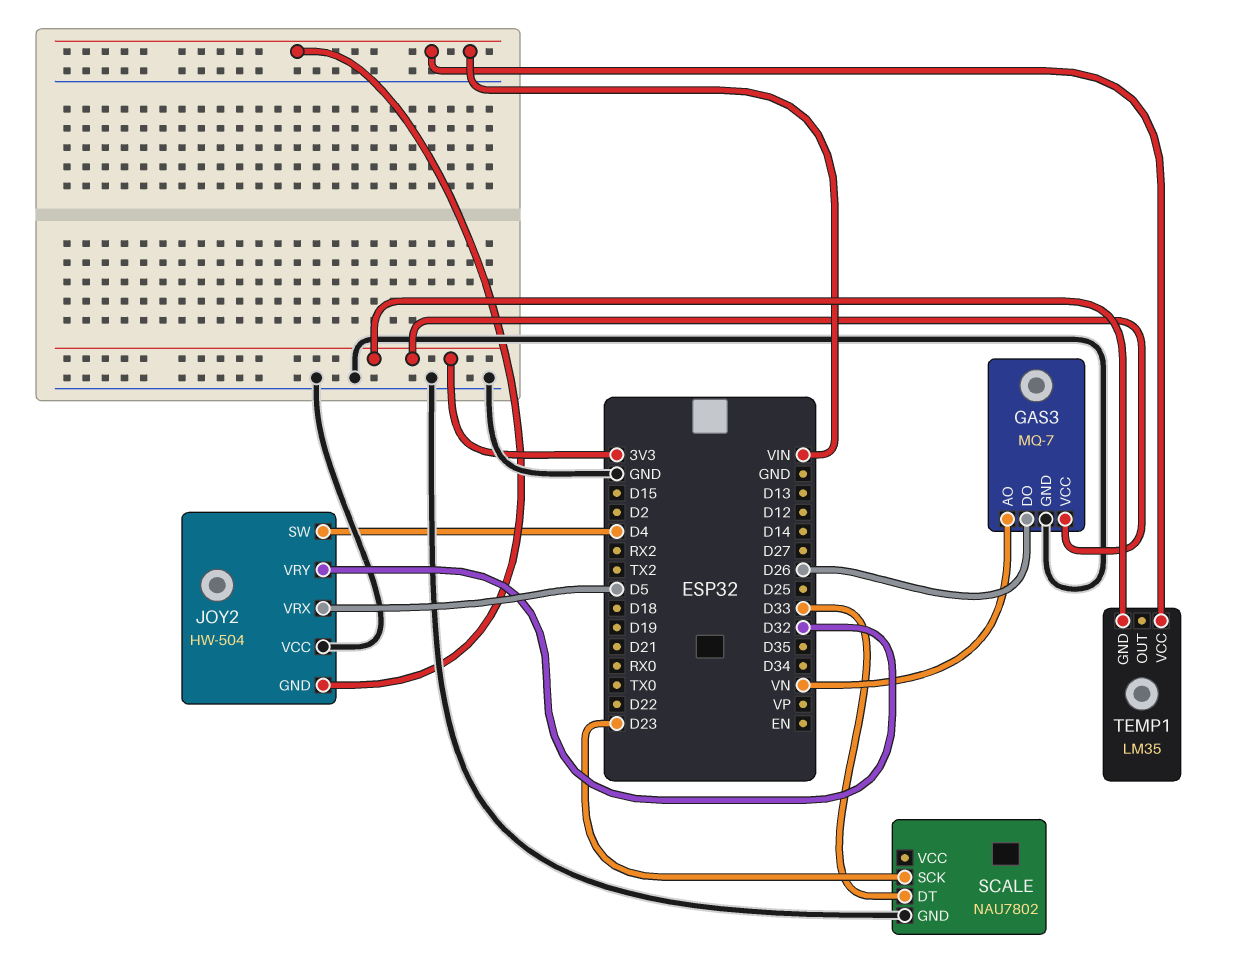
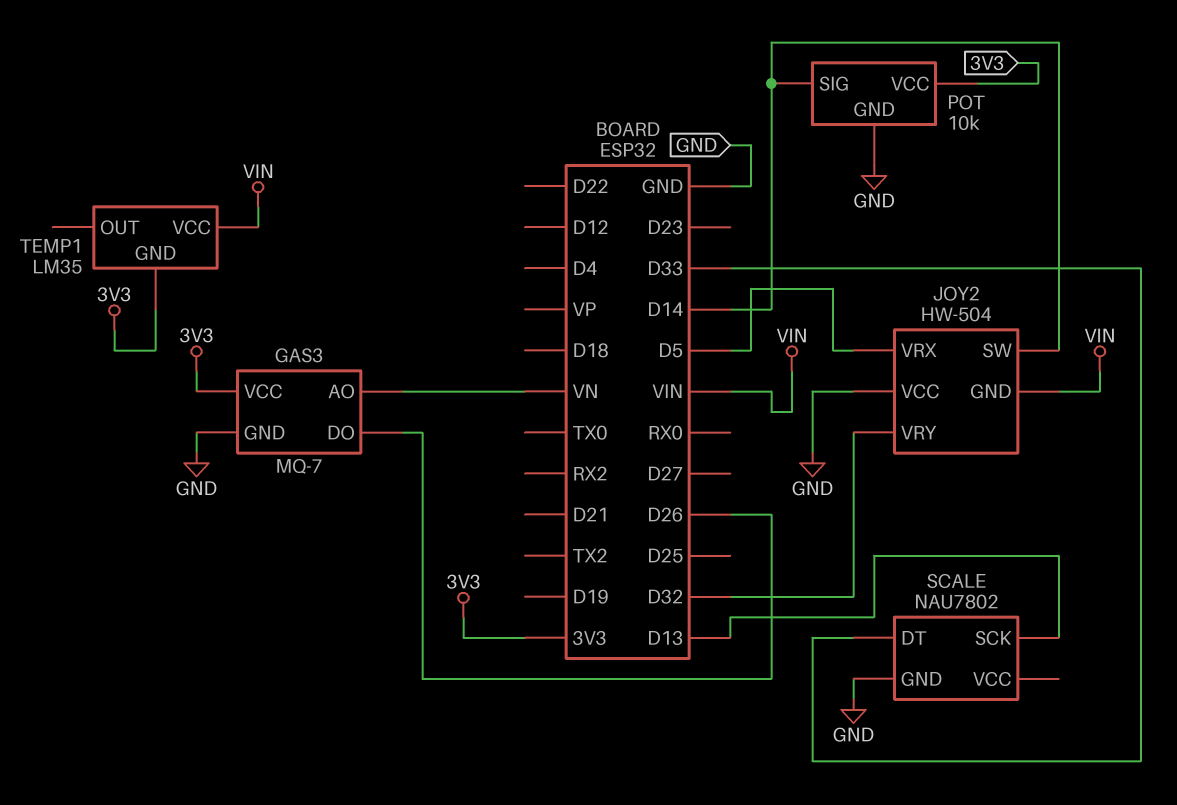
JOY2 pin SW: D4 -> D14
POT: none -> 10k
POT pin GND: none -> GND
POT pin SIG: none -> D14
POT pin VCC: none -> 3V3
SCALE pin SCK: D23 -> D13

